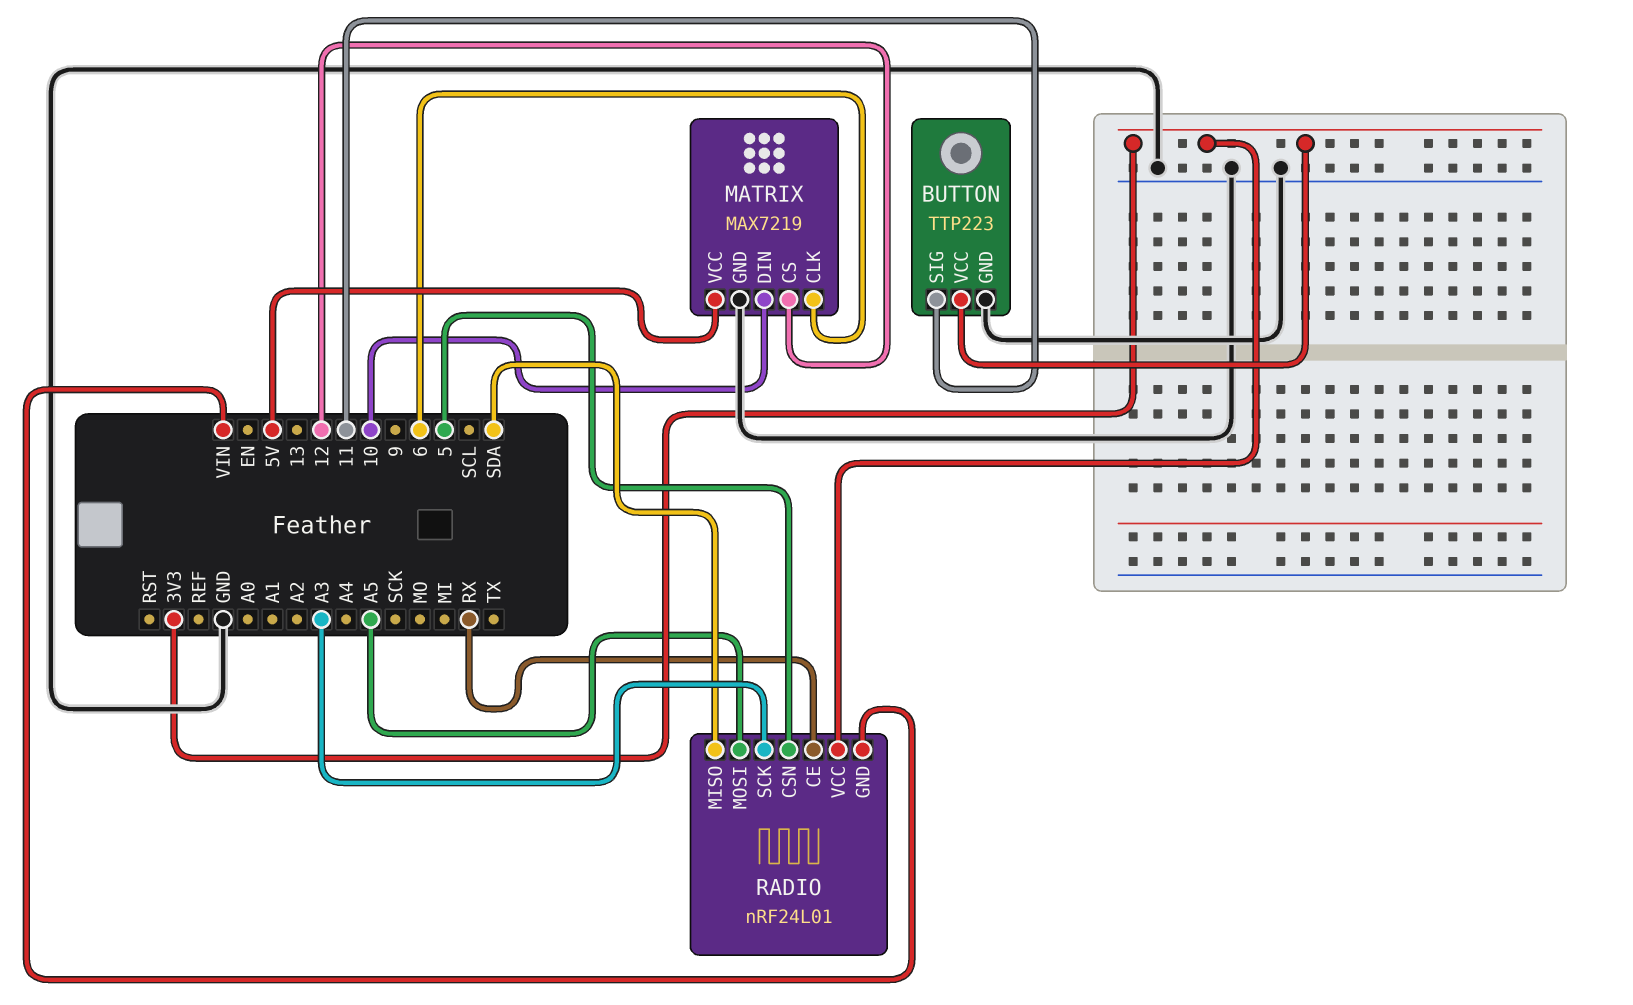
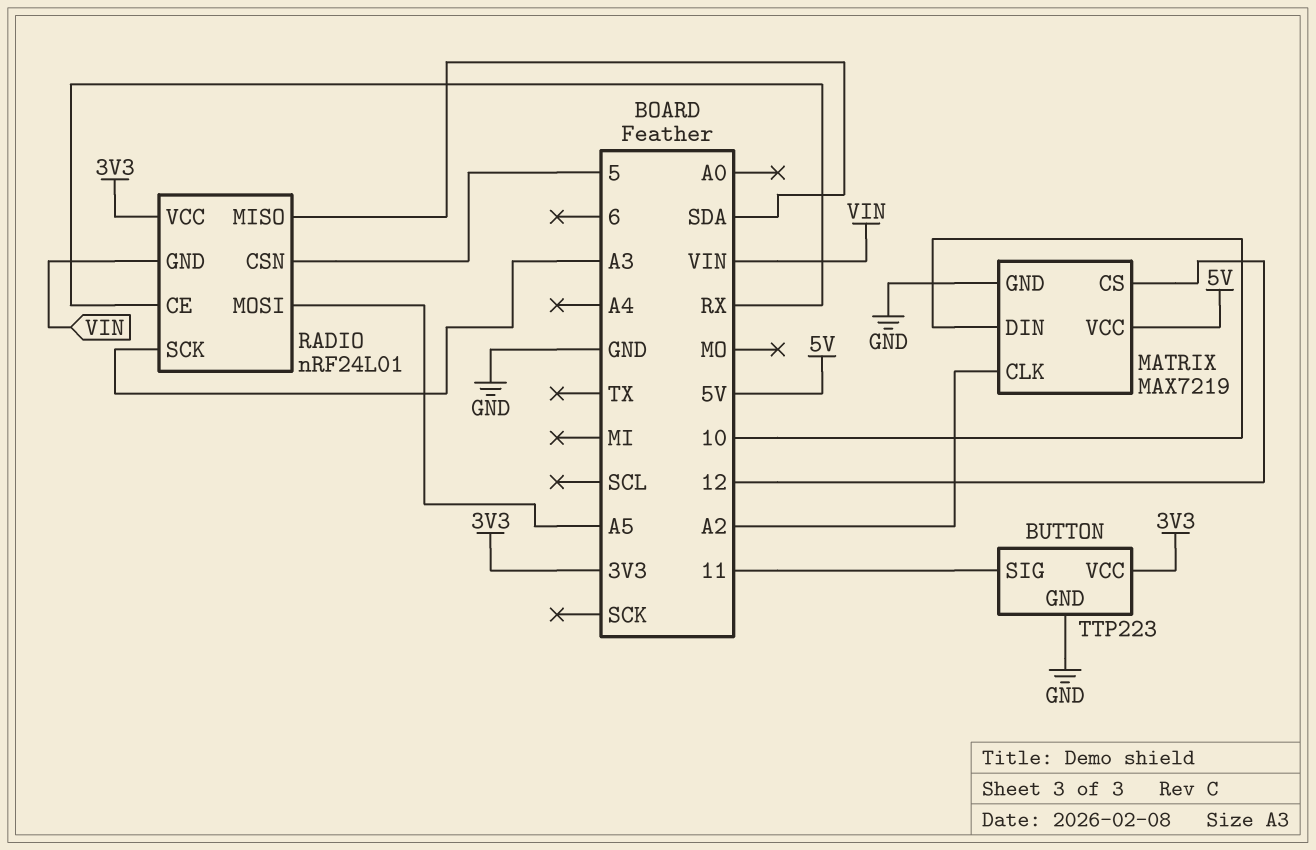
MATRIX pin CLK: 6 -> A2

